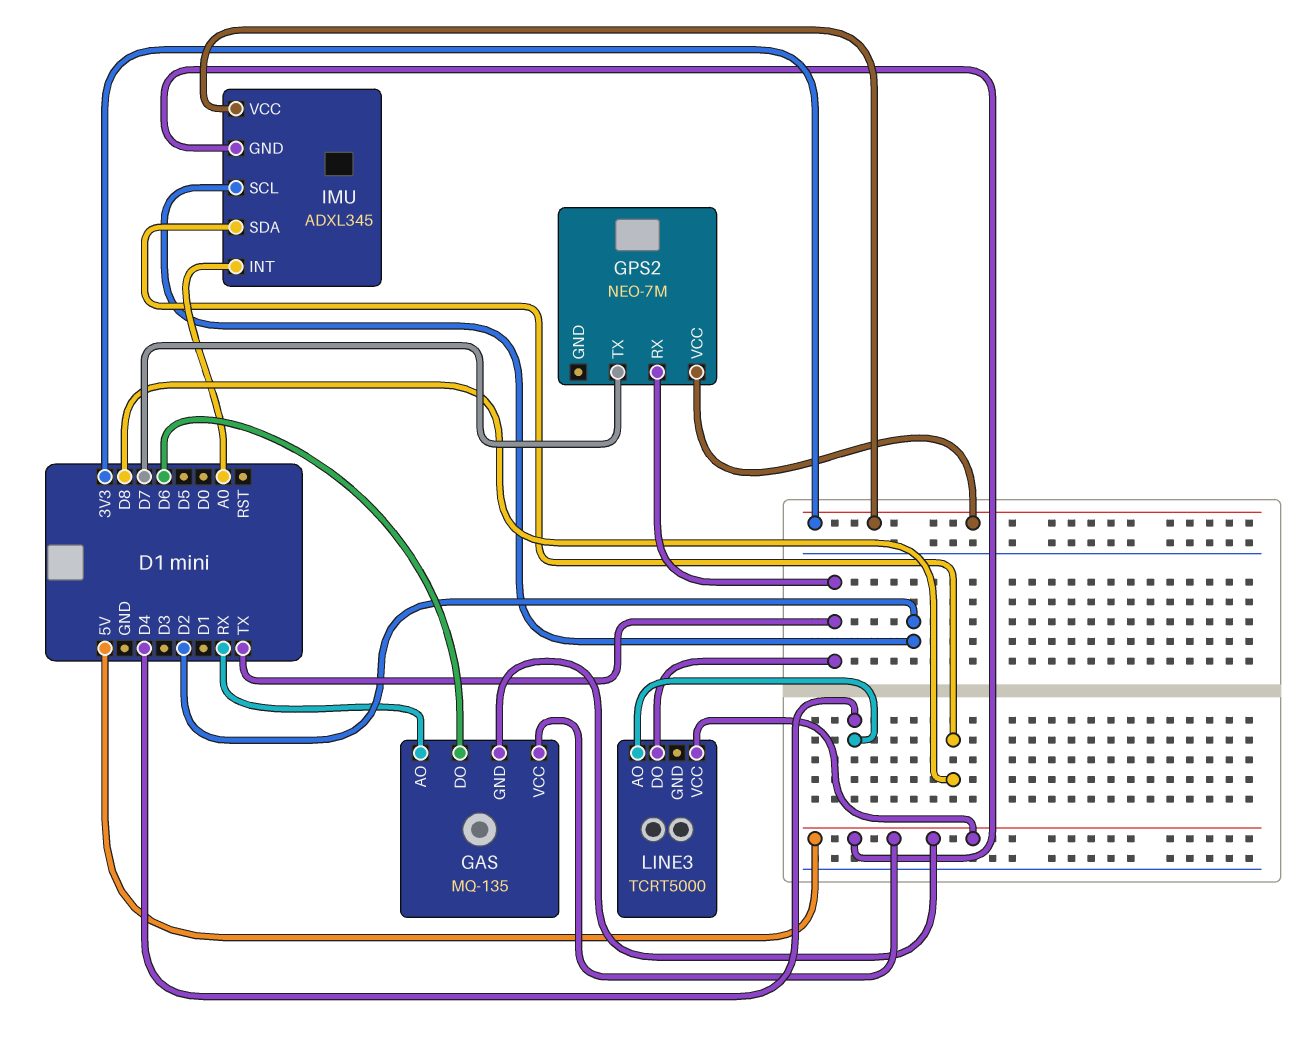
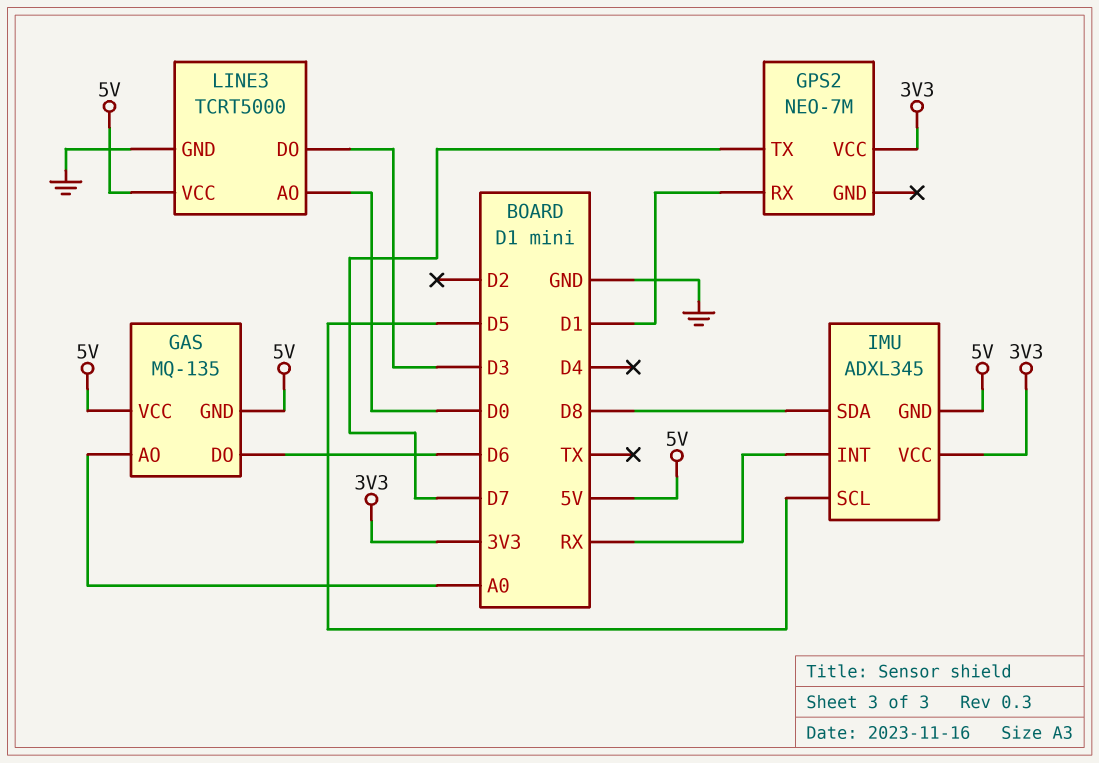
GAS pin AO: RX -> A0
GPS2 pin RX: TX -> D1
IMU pin INT: A0 -> RX
IMU pin SCL: D2 -> D5
LINE3 pin AO: D4 -> D0
LINE3 pin DO: TX -> D3
LINE3 pin GND: none -> GND

